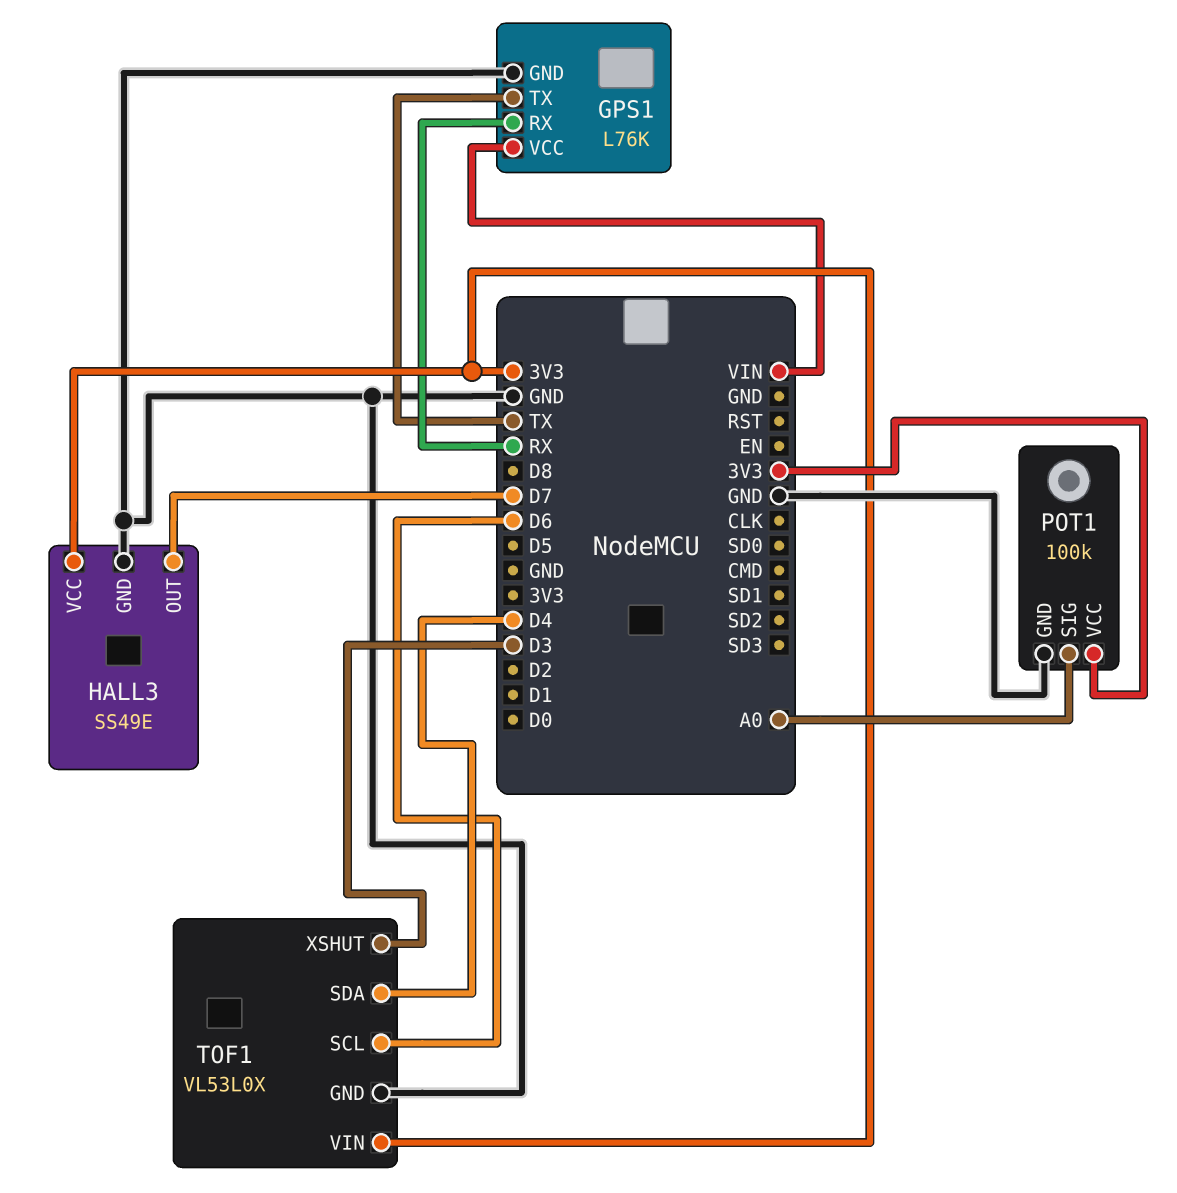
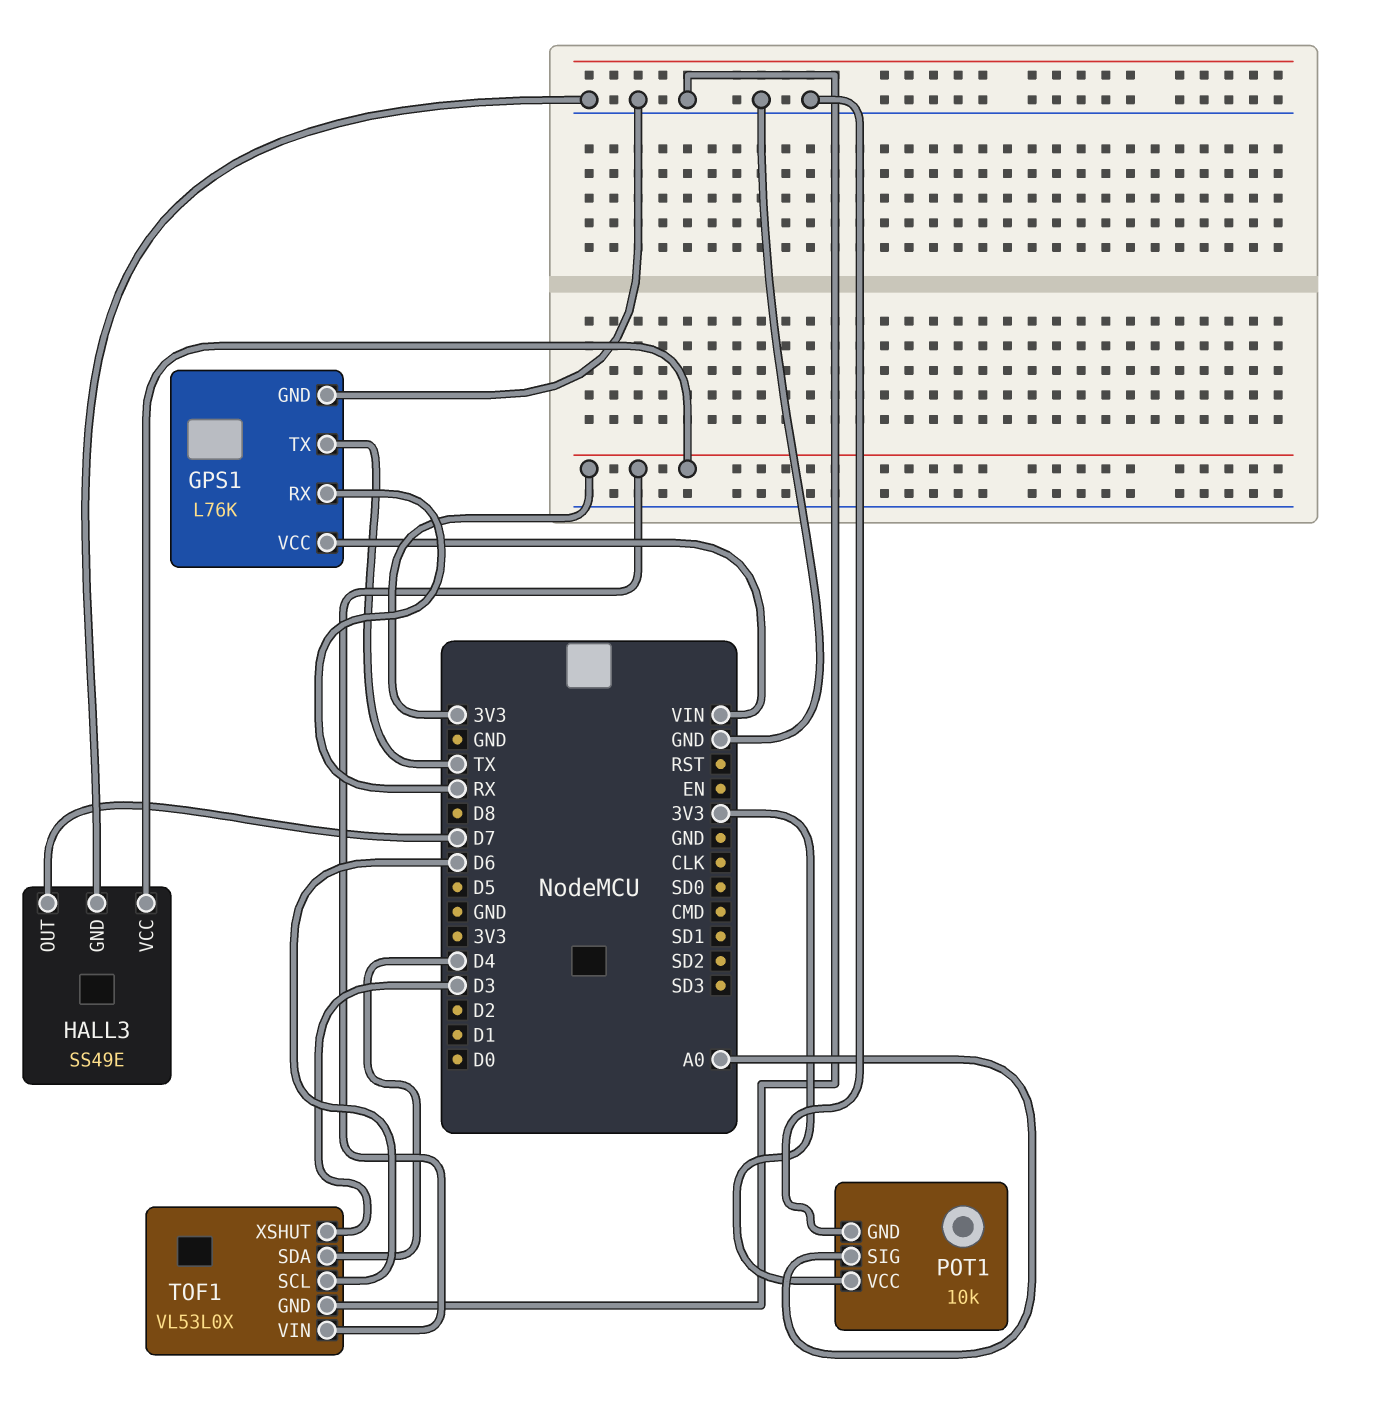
POT1: 100k -> 10k

